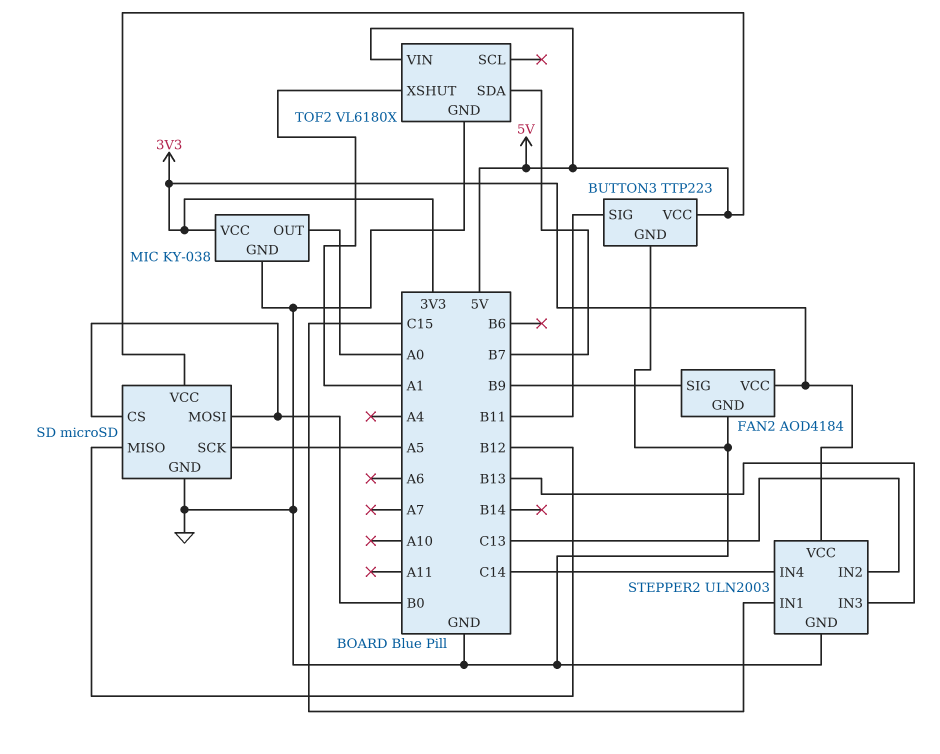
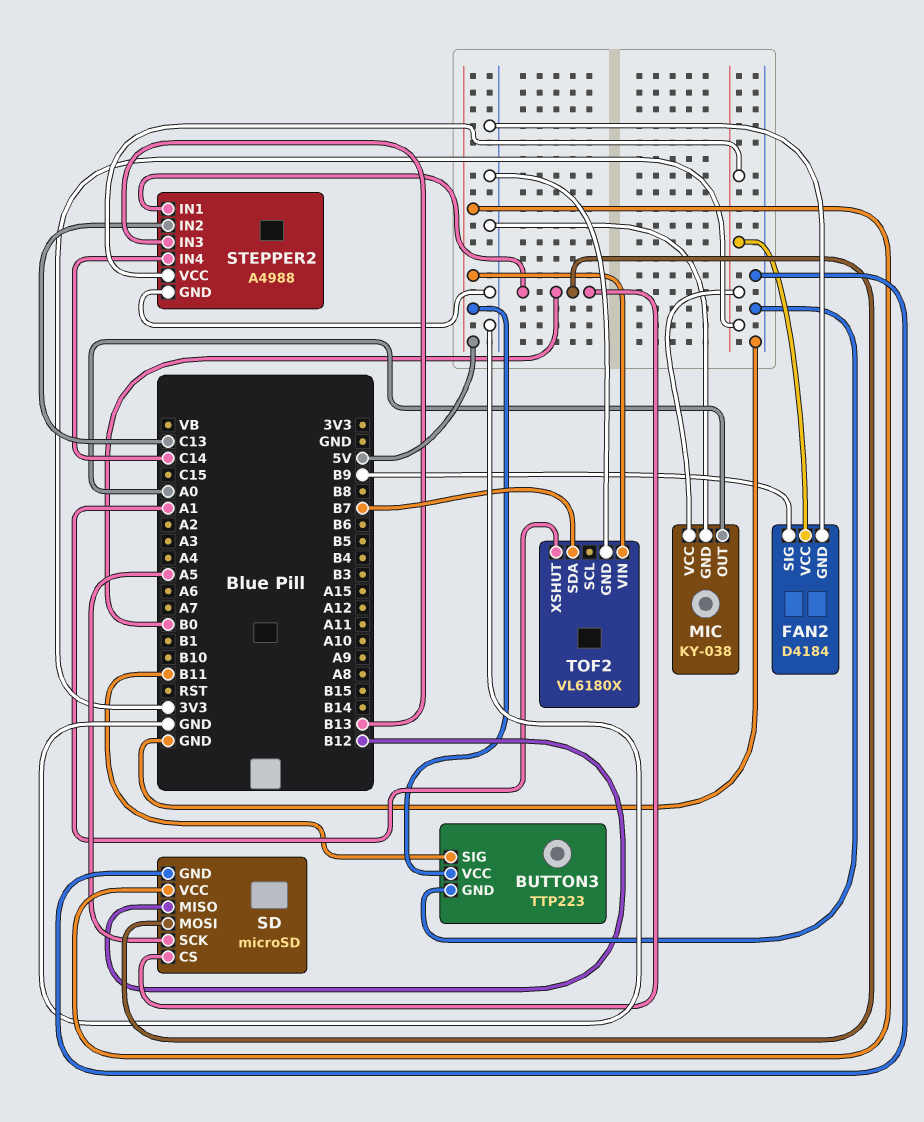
FAN2: AOD4184 -> D4184
STEPPER2: ULN2003 -> A4988
STEPPER2 pin IN1: C15 -> B0

